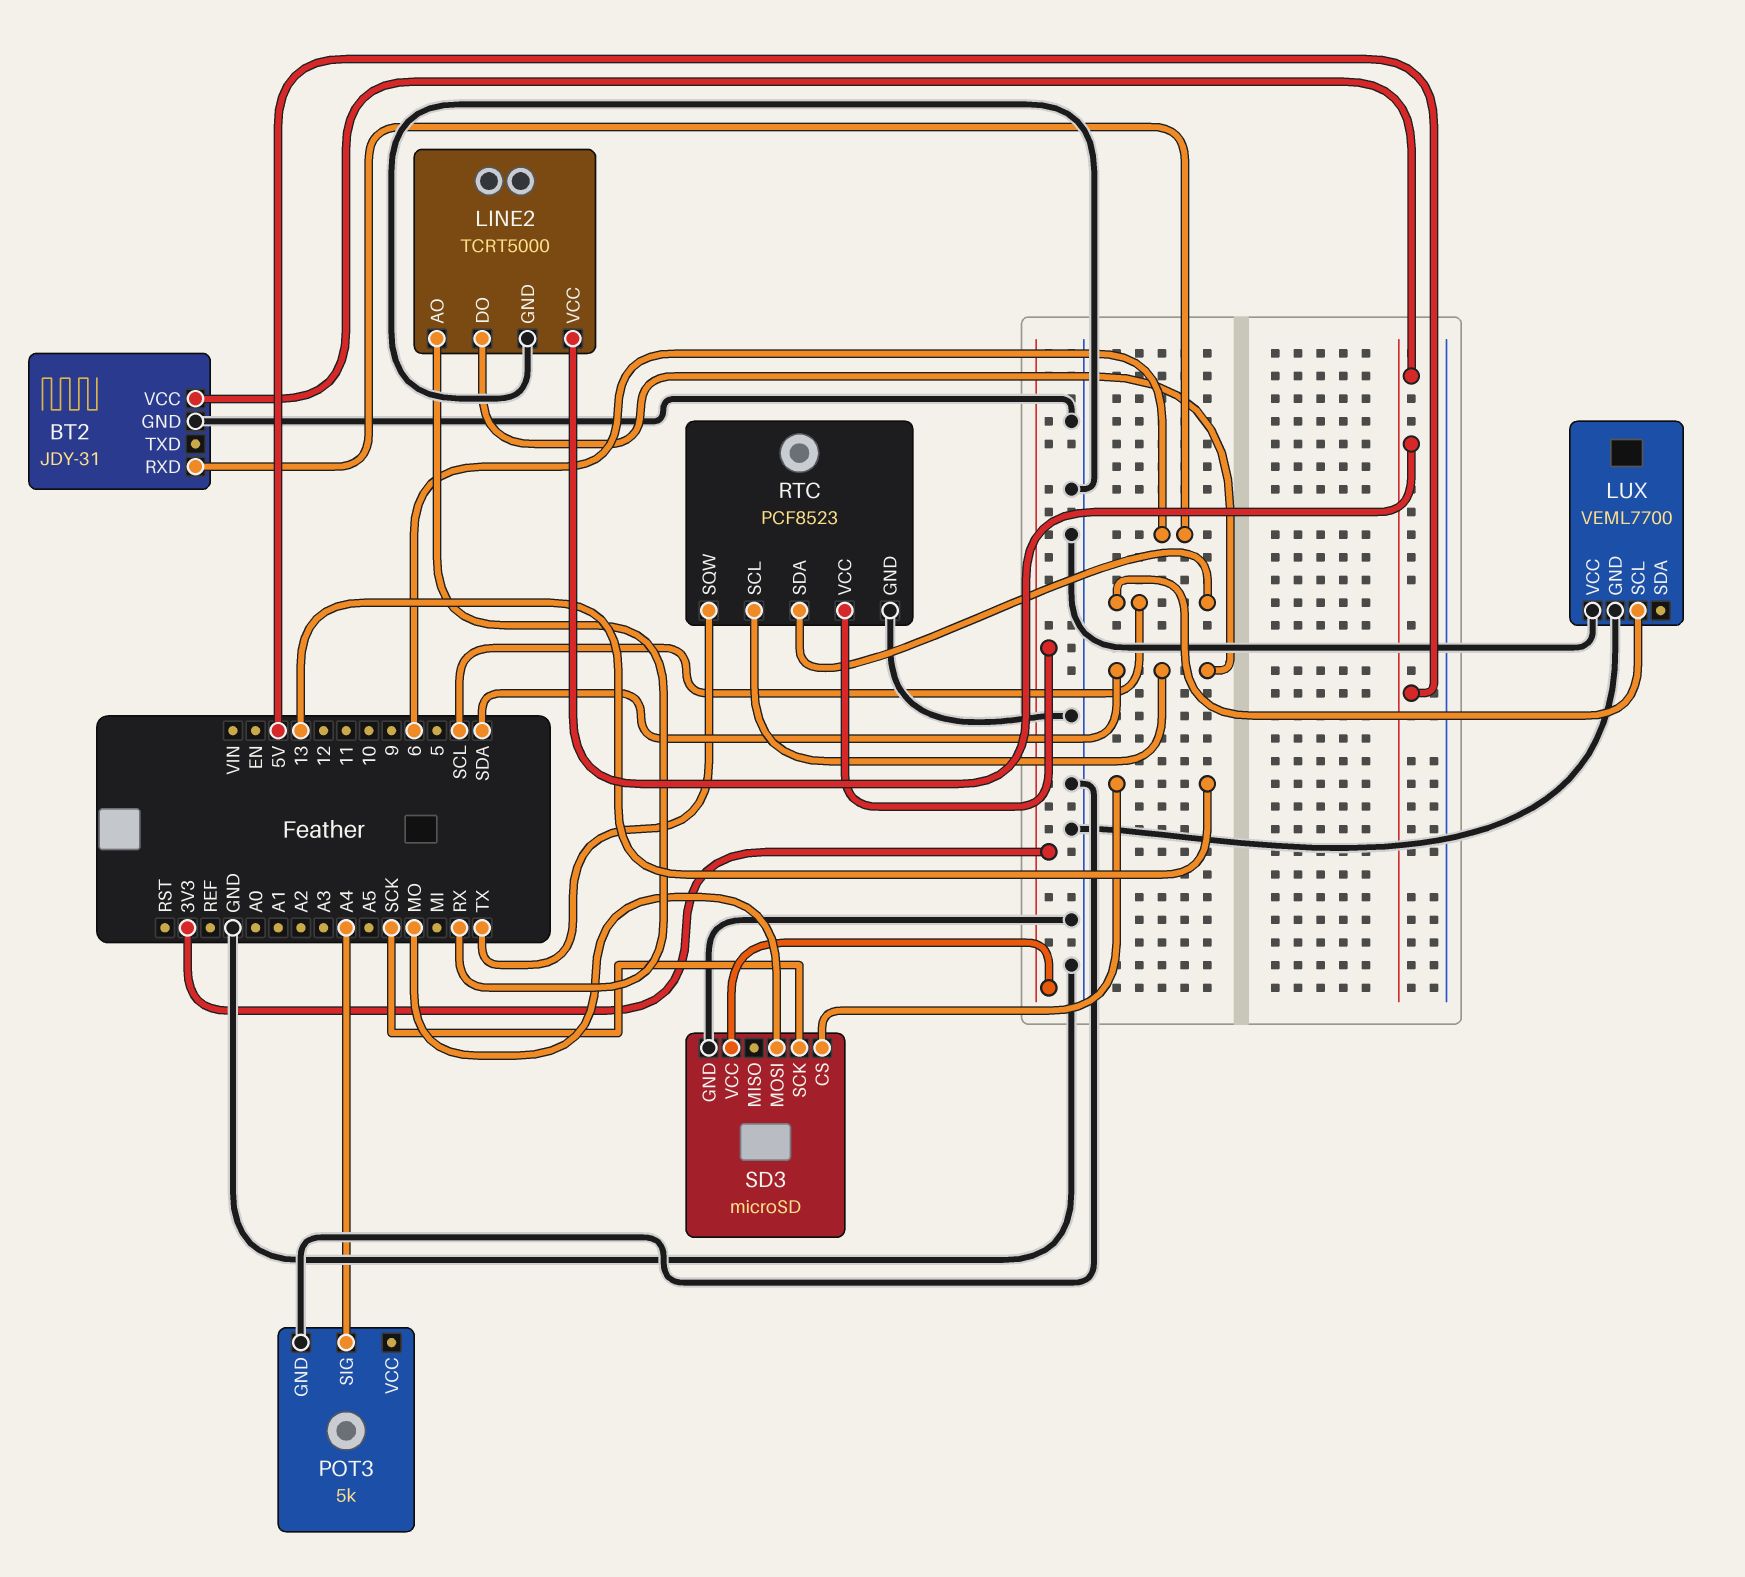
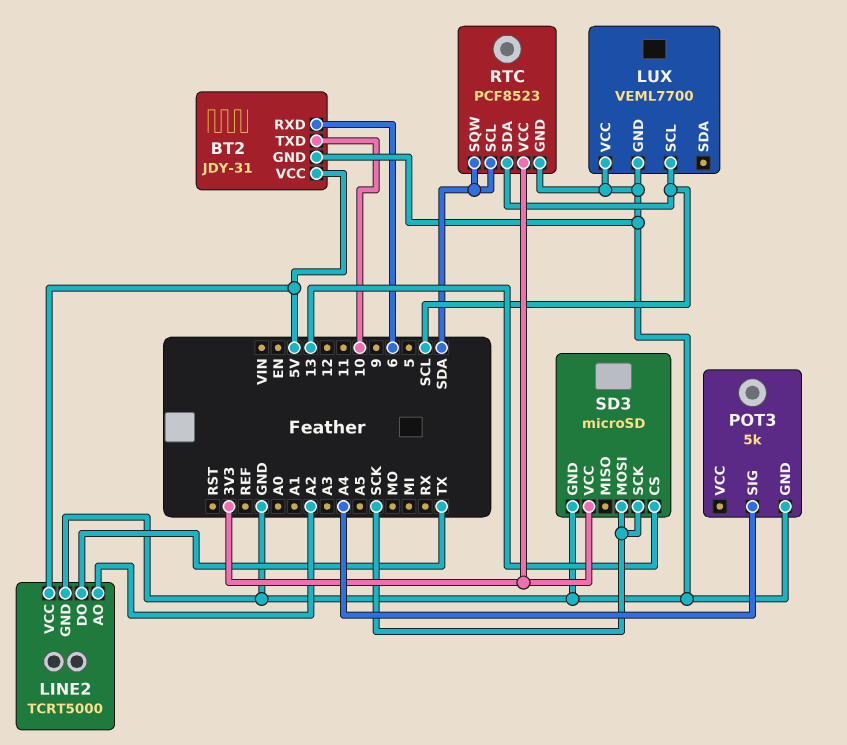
BT2 pin TXD: none -> 10
LINE2 pin AO: RX -> A2
LINE2 pin DO: SDA -> TX
RTC pin SQW: TX -> SDA
SD3 pin MOSI: MO -> SCK

